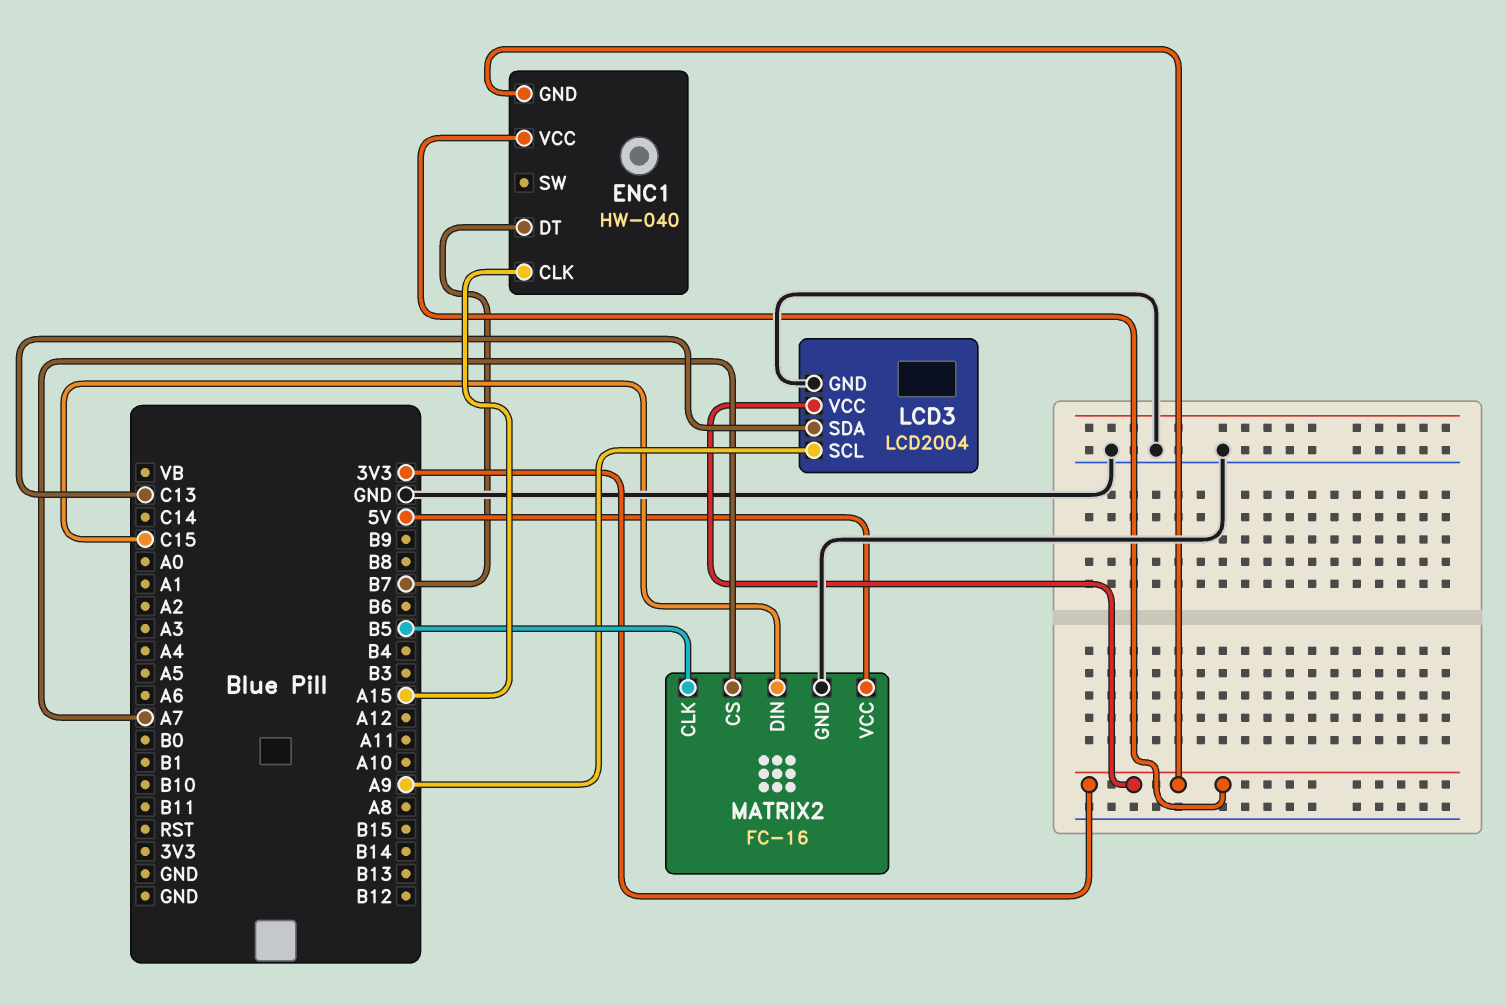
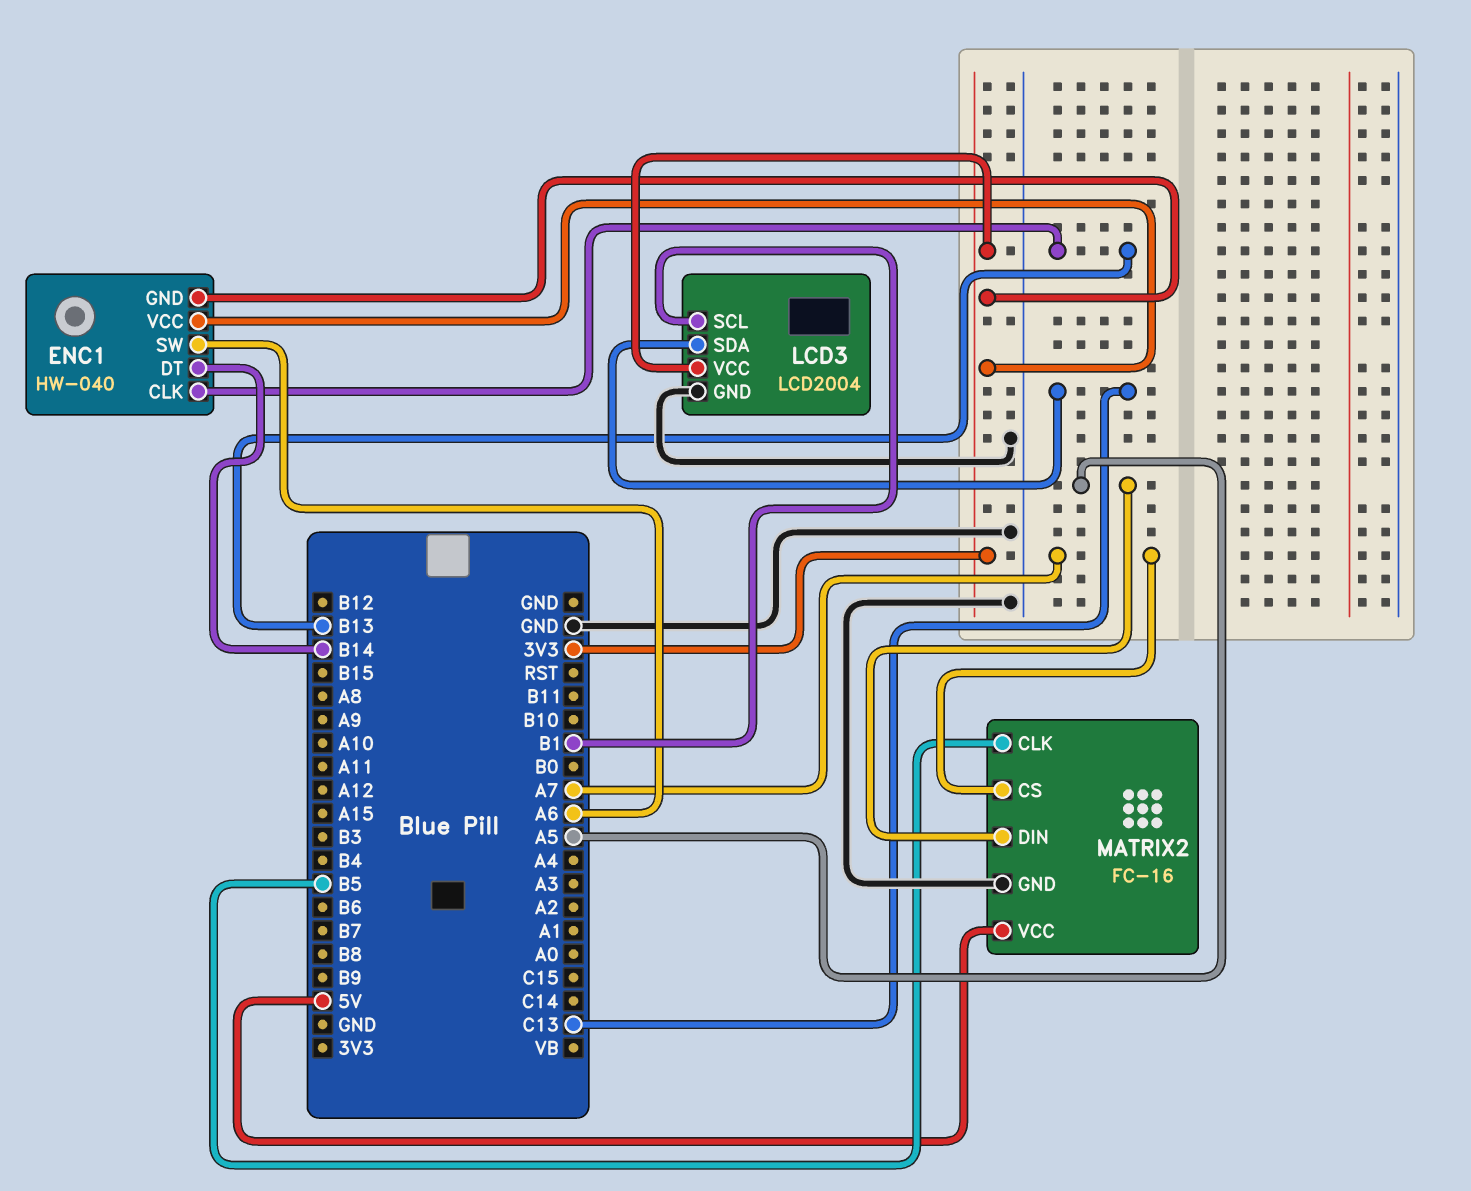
ENC1 pin CLK: A15 -> B13
ENC1 pin DT: B7 -> B14
ENC1 pin SW: none -> A6
LCD3 pin SCL: A9 -> B1
MATRIX2 pin DIN: C15 -> A5

